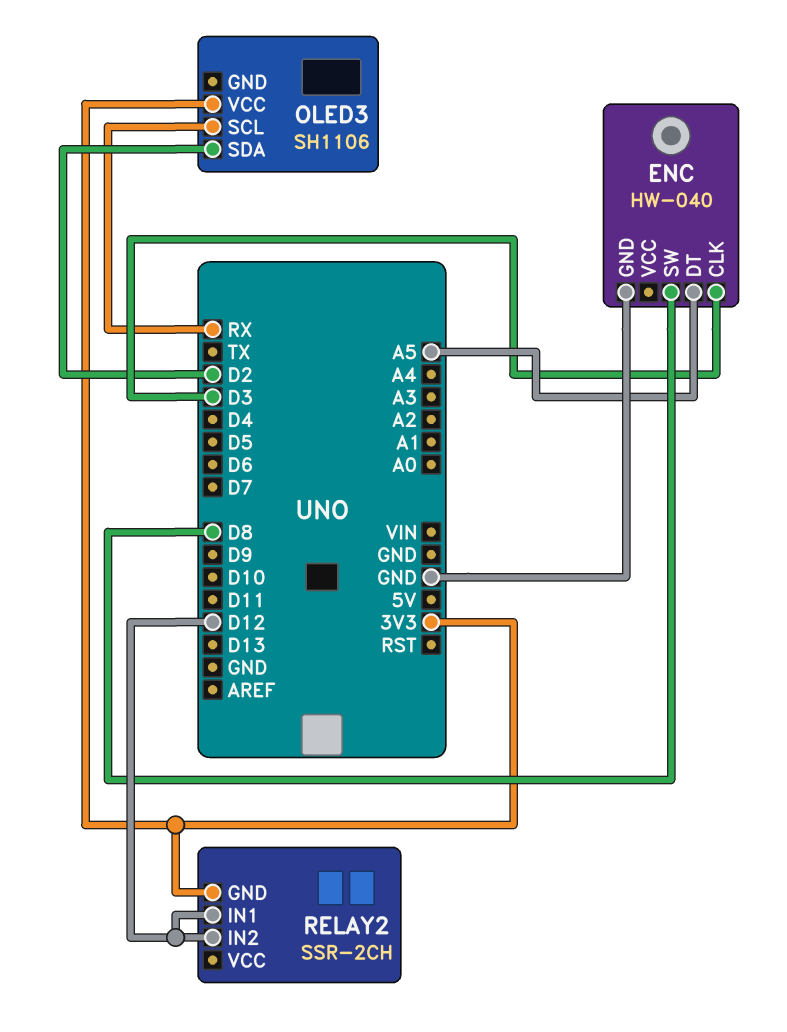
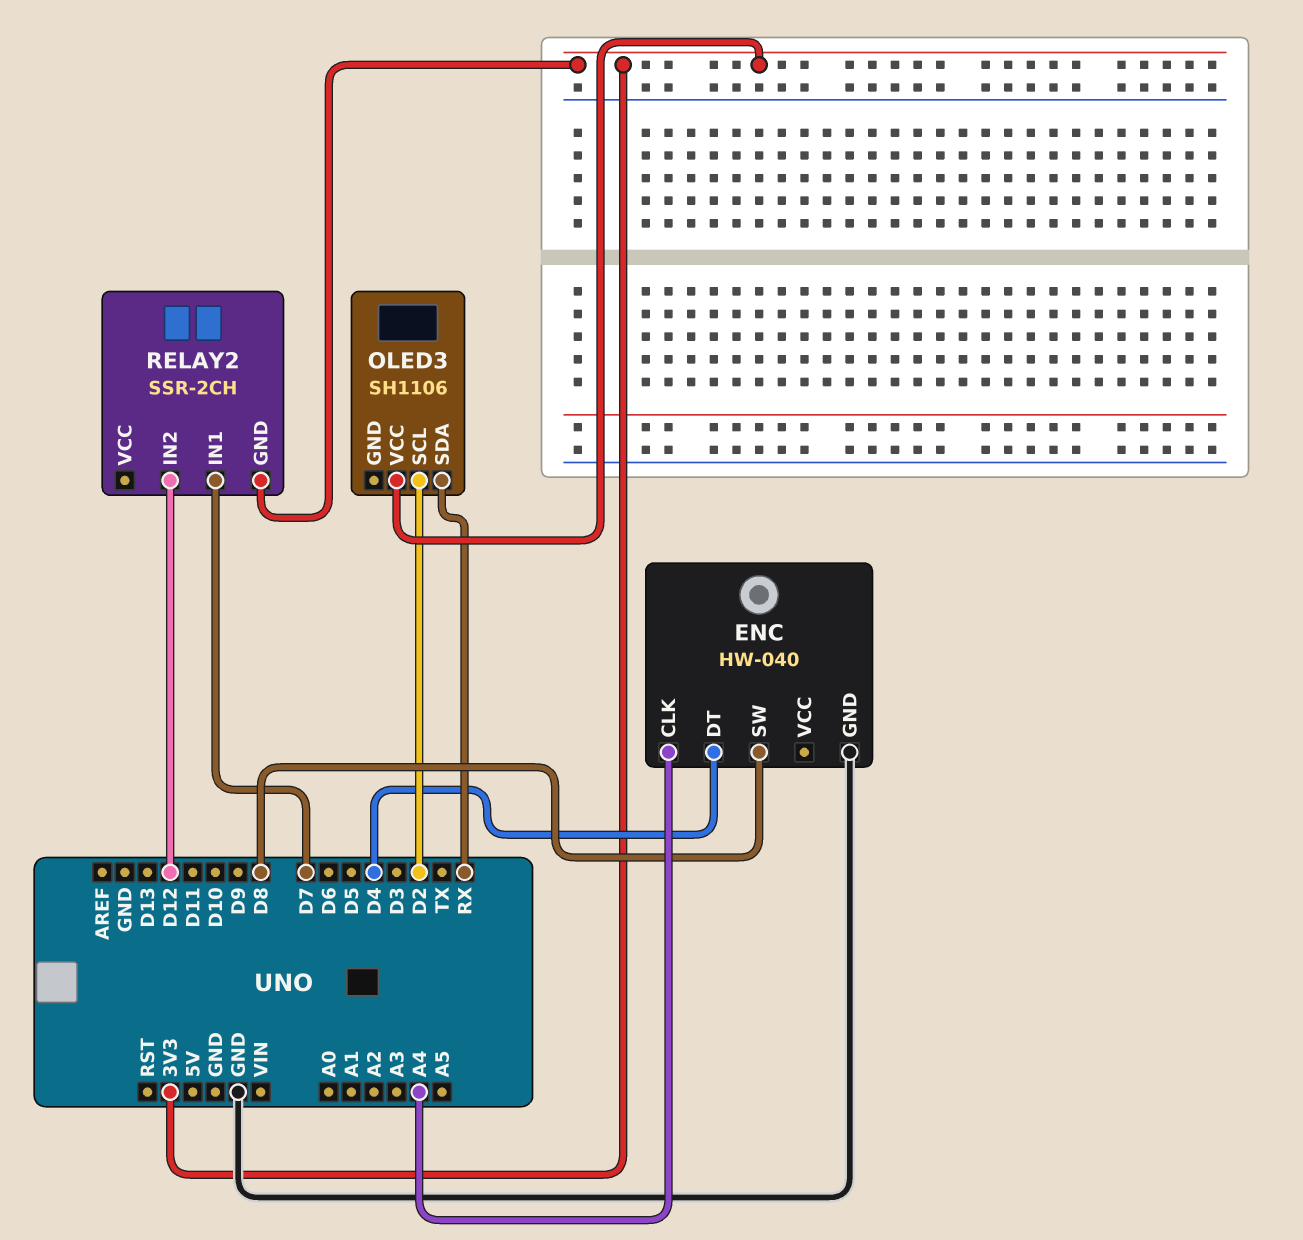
ENC pin CLK: D3 -> A4
ENC pin DT: A5 -> D4
OLED3 pin SCL: RX -> D2
OLED3 pin SDA: D2 -> RX
RELAY2 pin IN1: D12 -> D7

